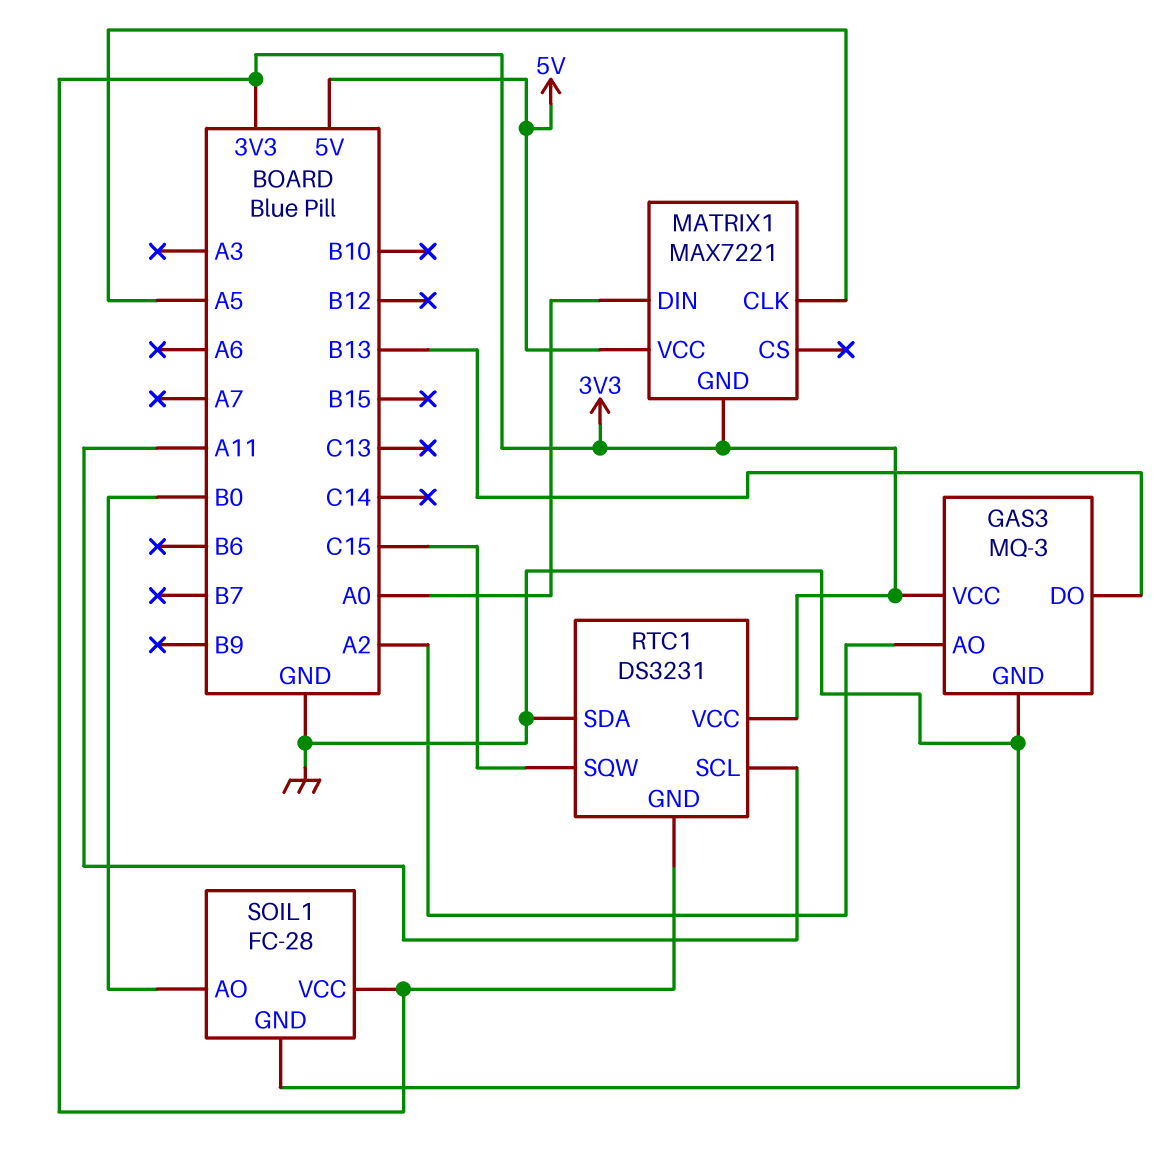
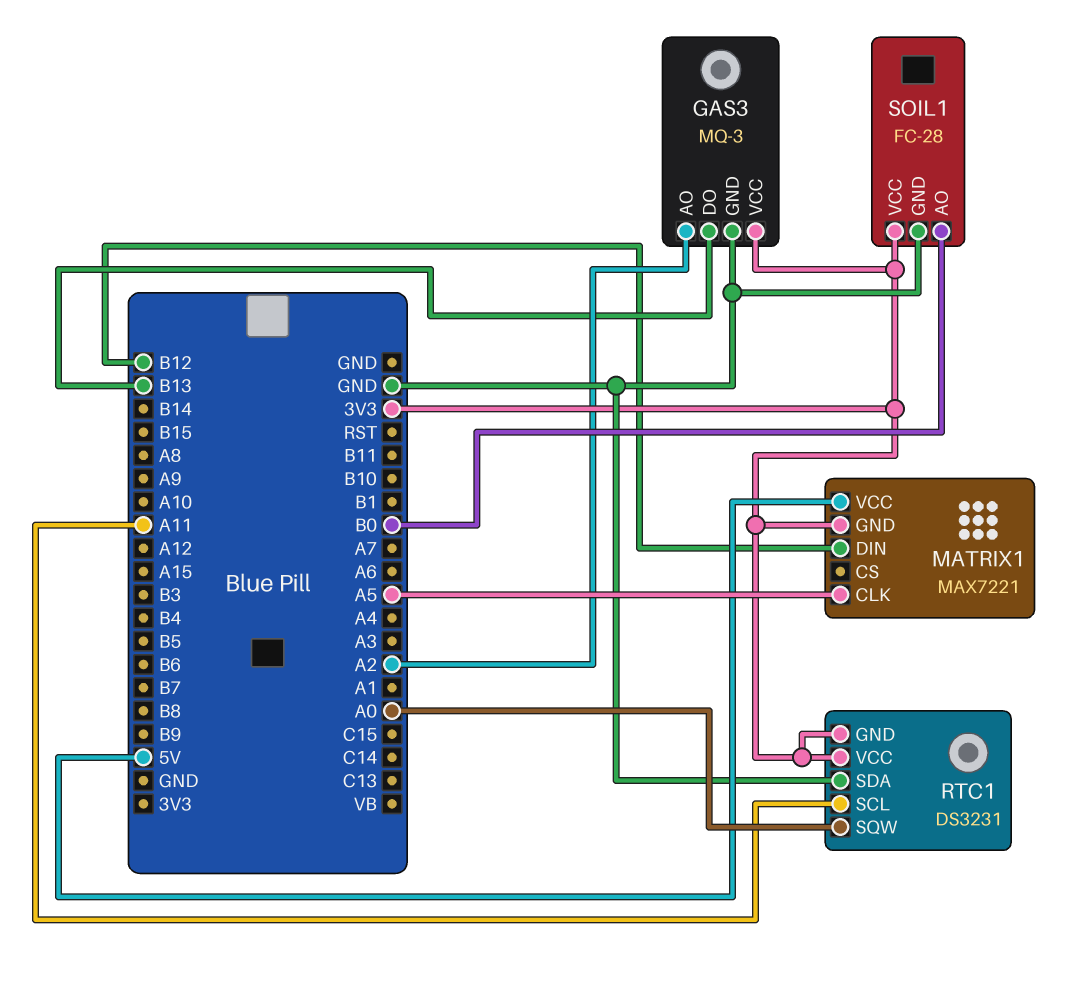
MATRIX1 pin DIN: A0 -> B12
RTC1 pin SQW: C15 -> A0

